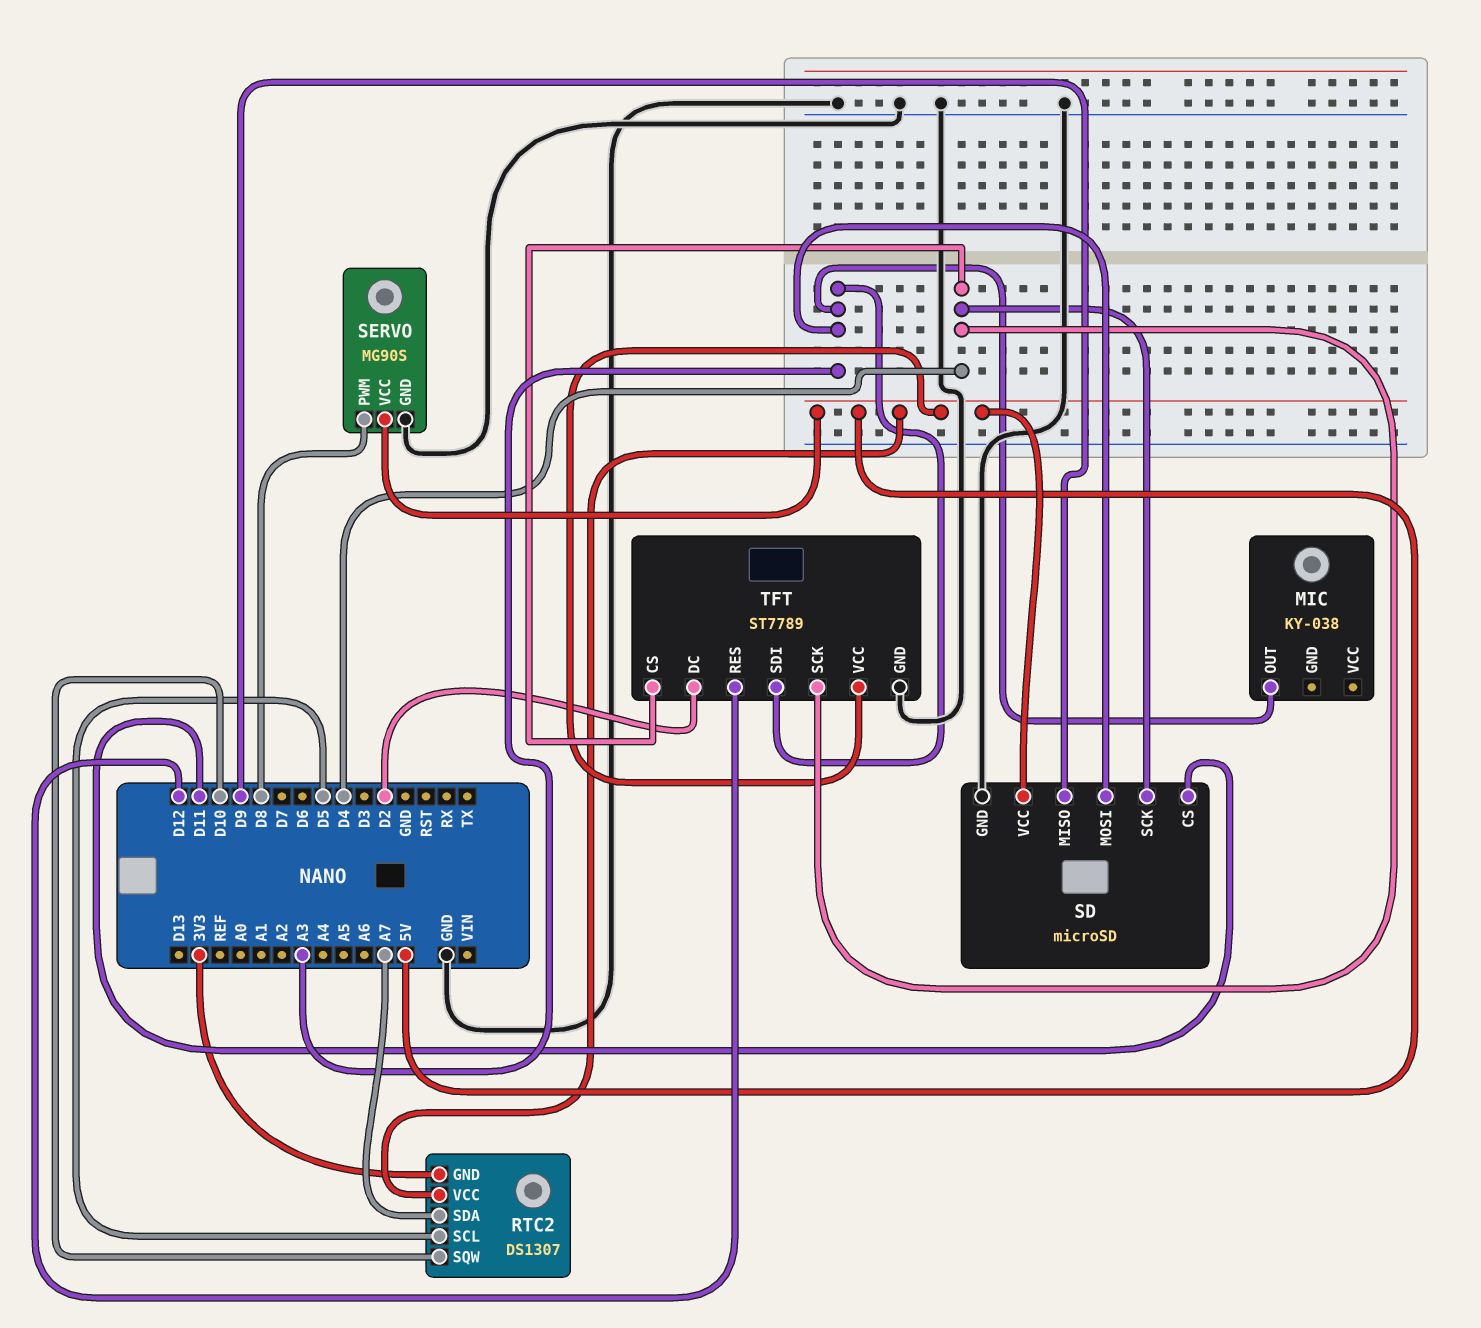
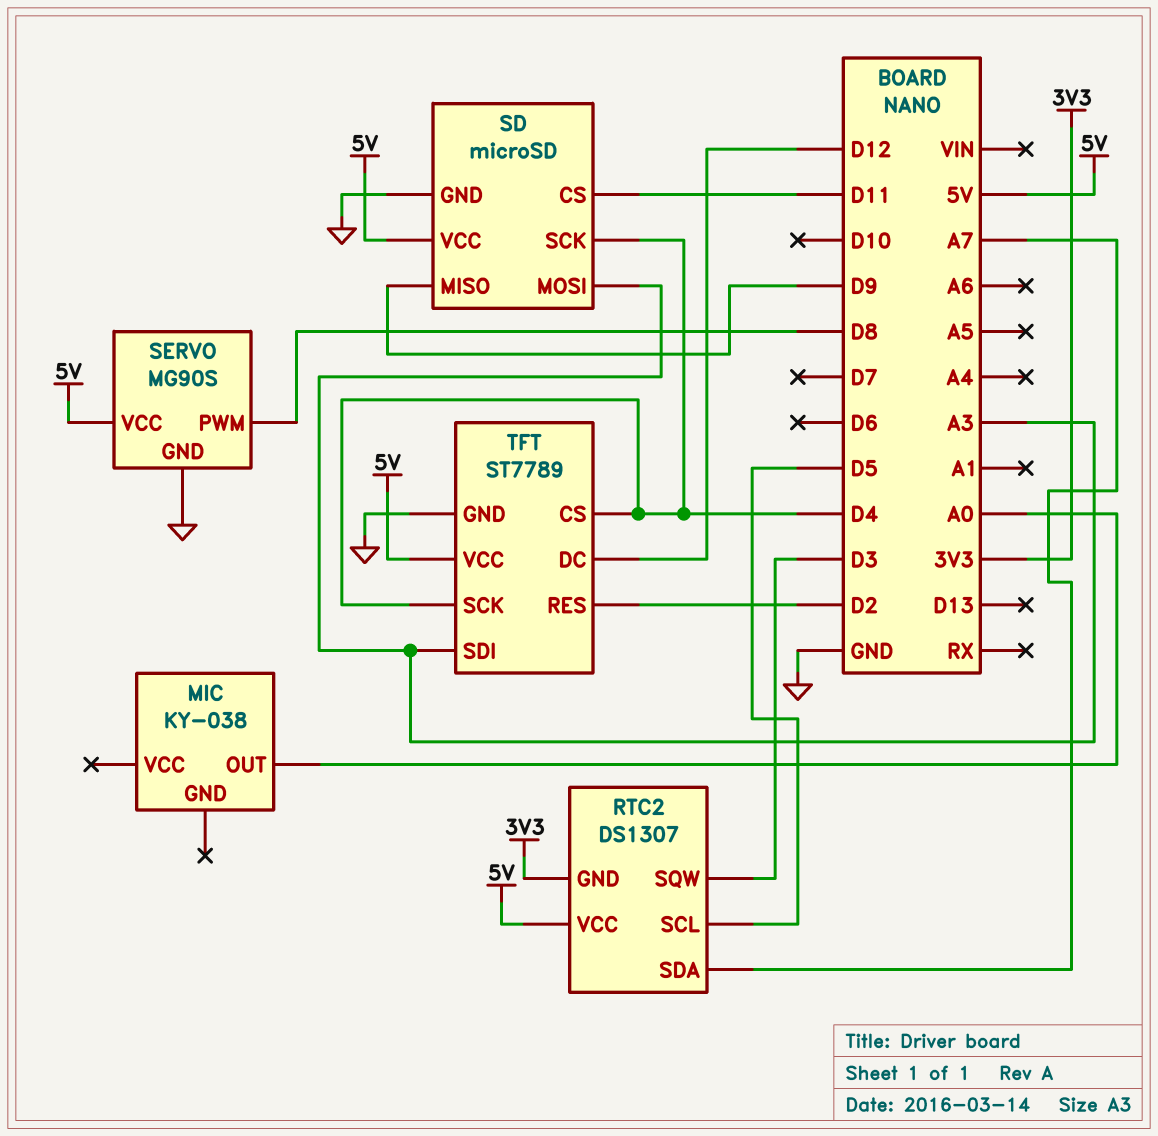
MIC pin OUT: A3 -> A0
RTC2 pin SQW: D10 -> D3
TFT pin DC: D2 -> D12
TFT pin RES: D12 -> D2

